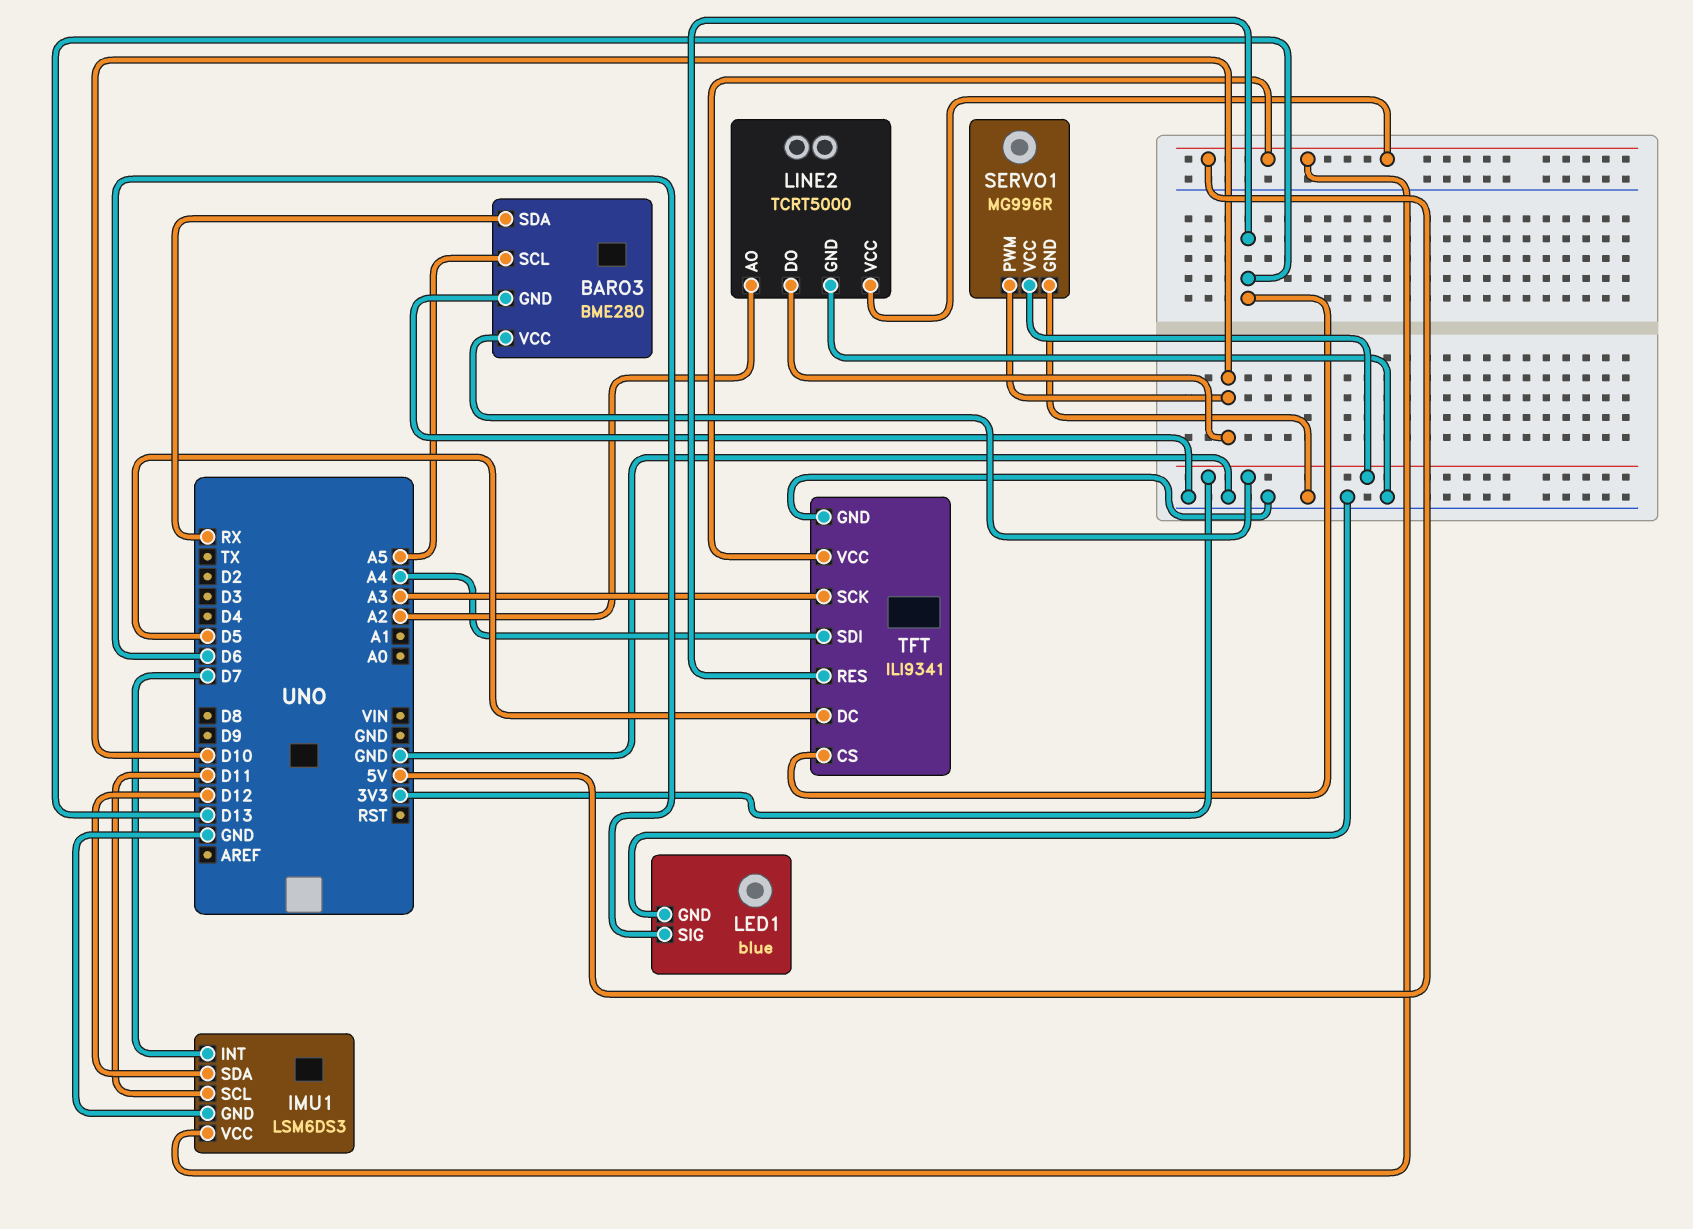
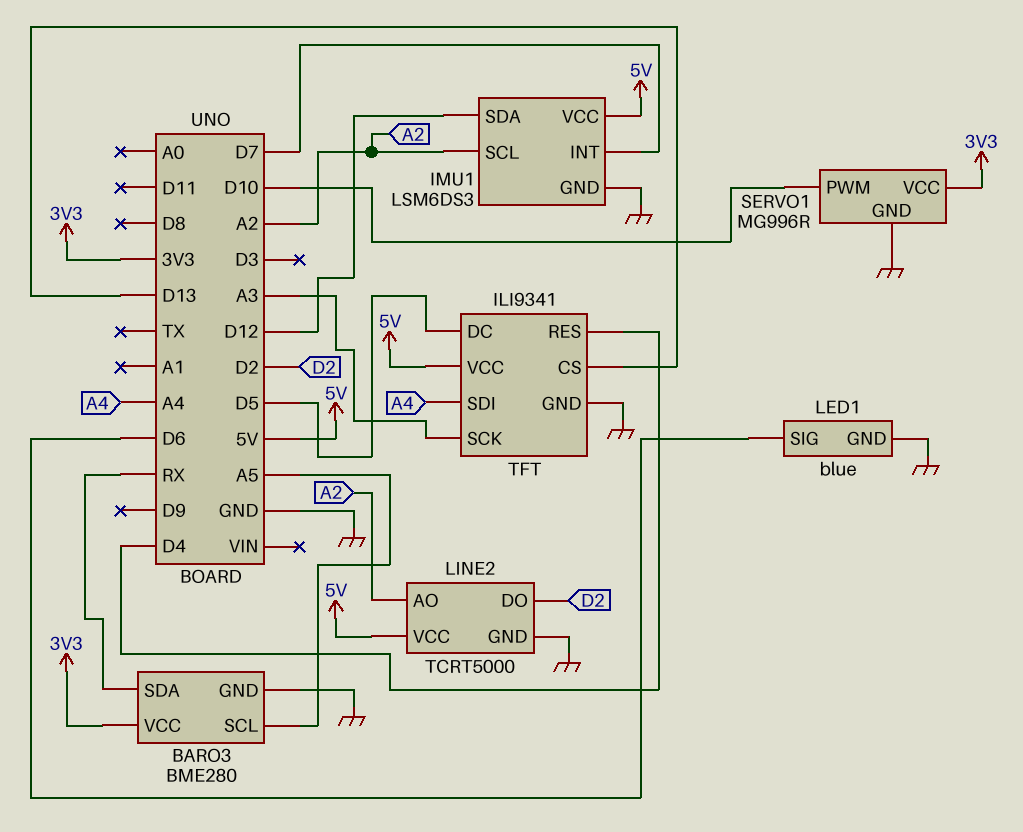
IMU1 pin SCL: D11 -> A2
LINE2 pin DO: D10 -> D2
TFT pin RES: D13 -> D4

